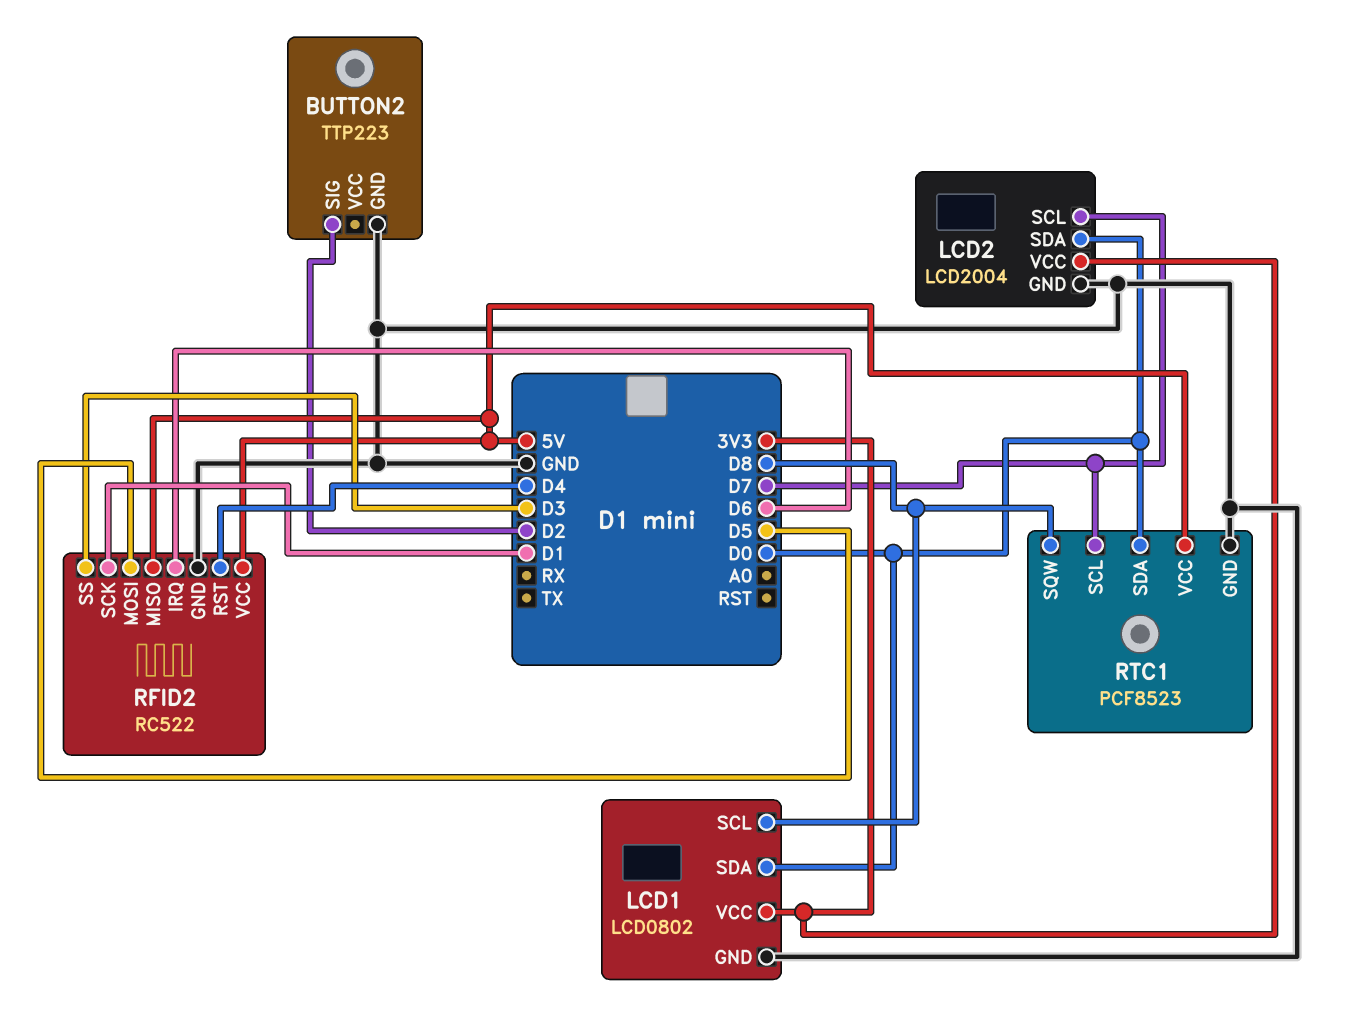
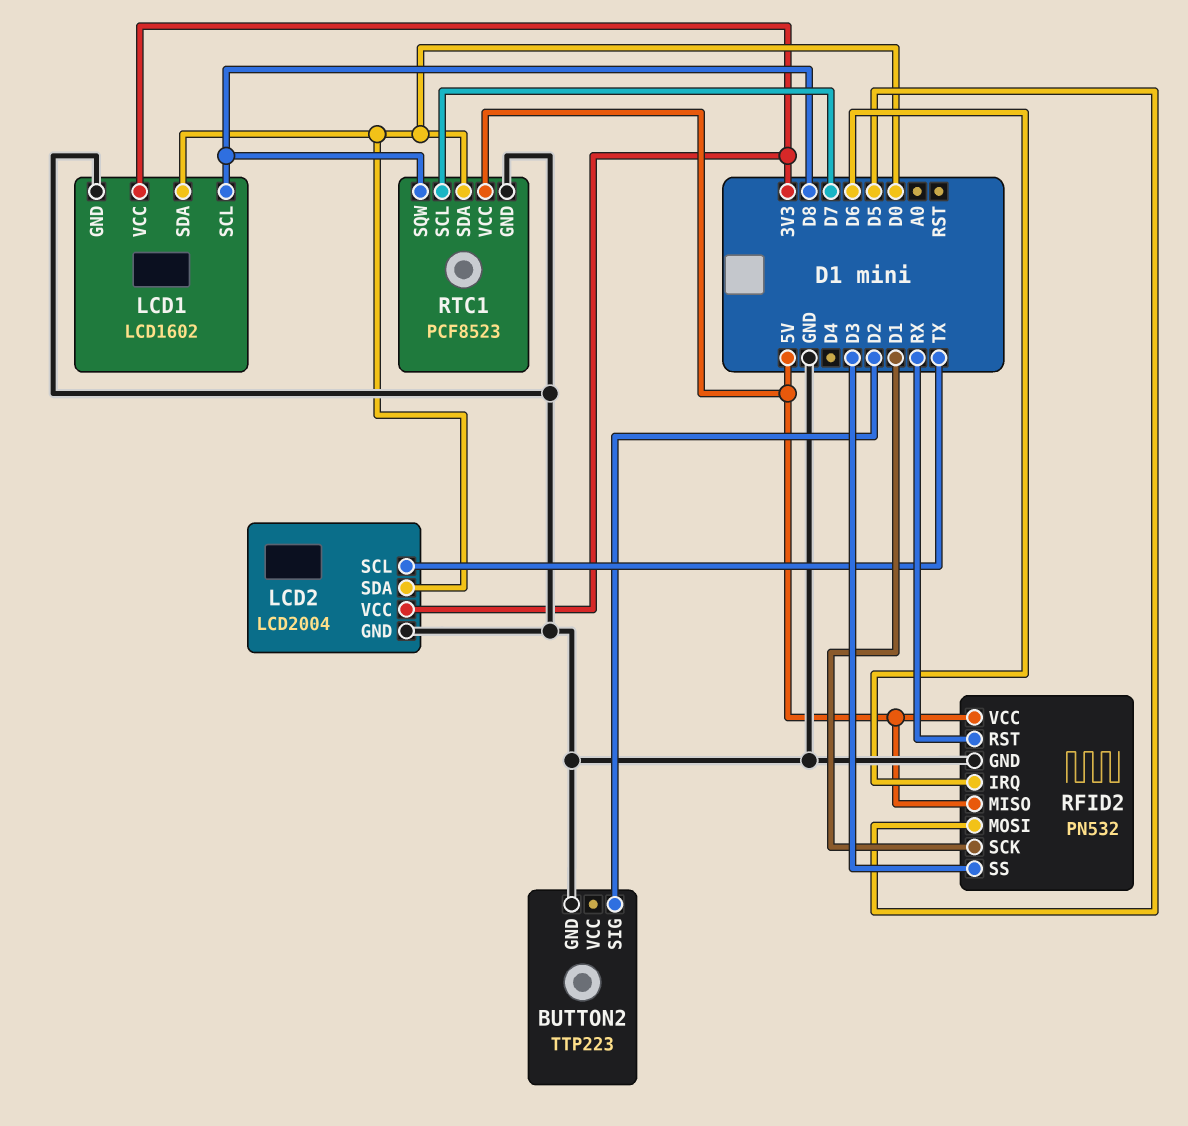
LCD1: LCD0802 -> LCD1602
LCD2 pin SCL: D7 -> TX
RFID2: RC522 -> PN532
RFID2 pin RST: D4 -> RX

